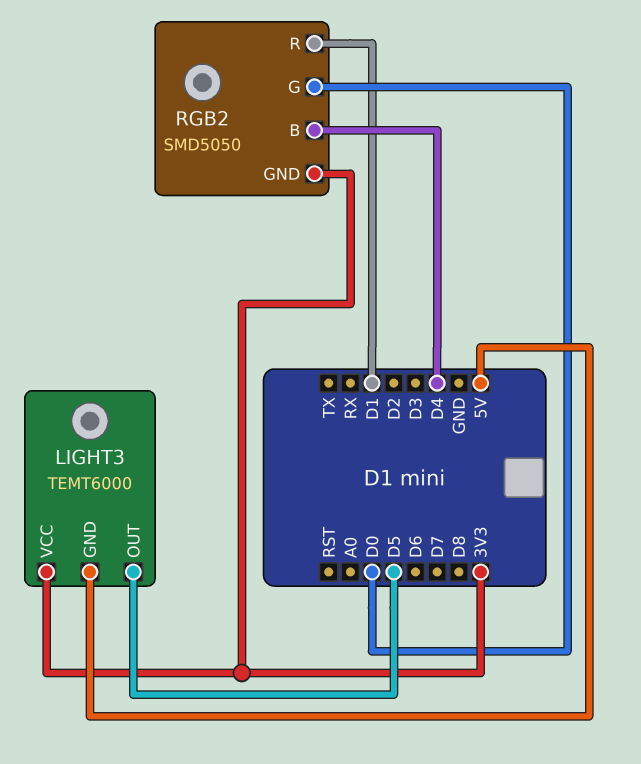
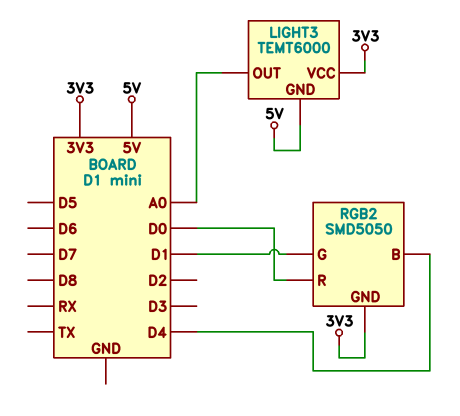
LIGHT3 pin OUT: D5 -> A0
RGB2 pin G: D0 -> D1
RGB2 pin R: D1 -> D0

